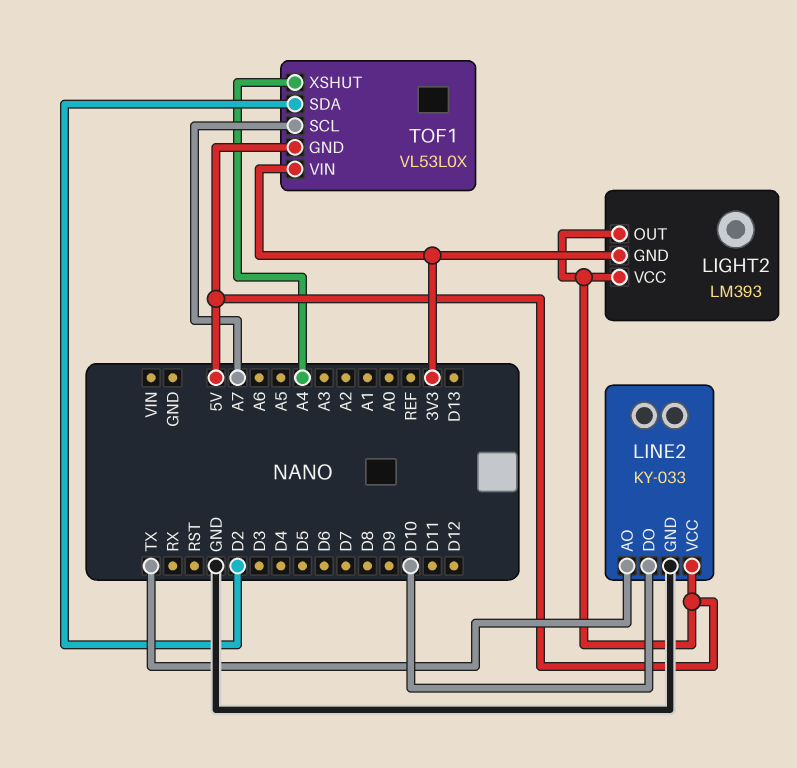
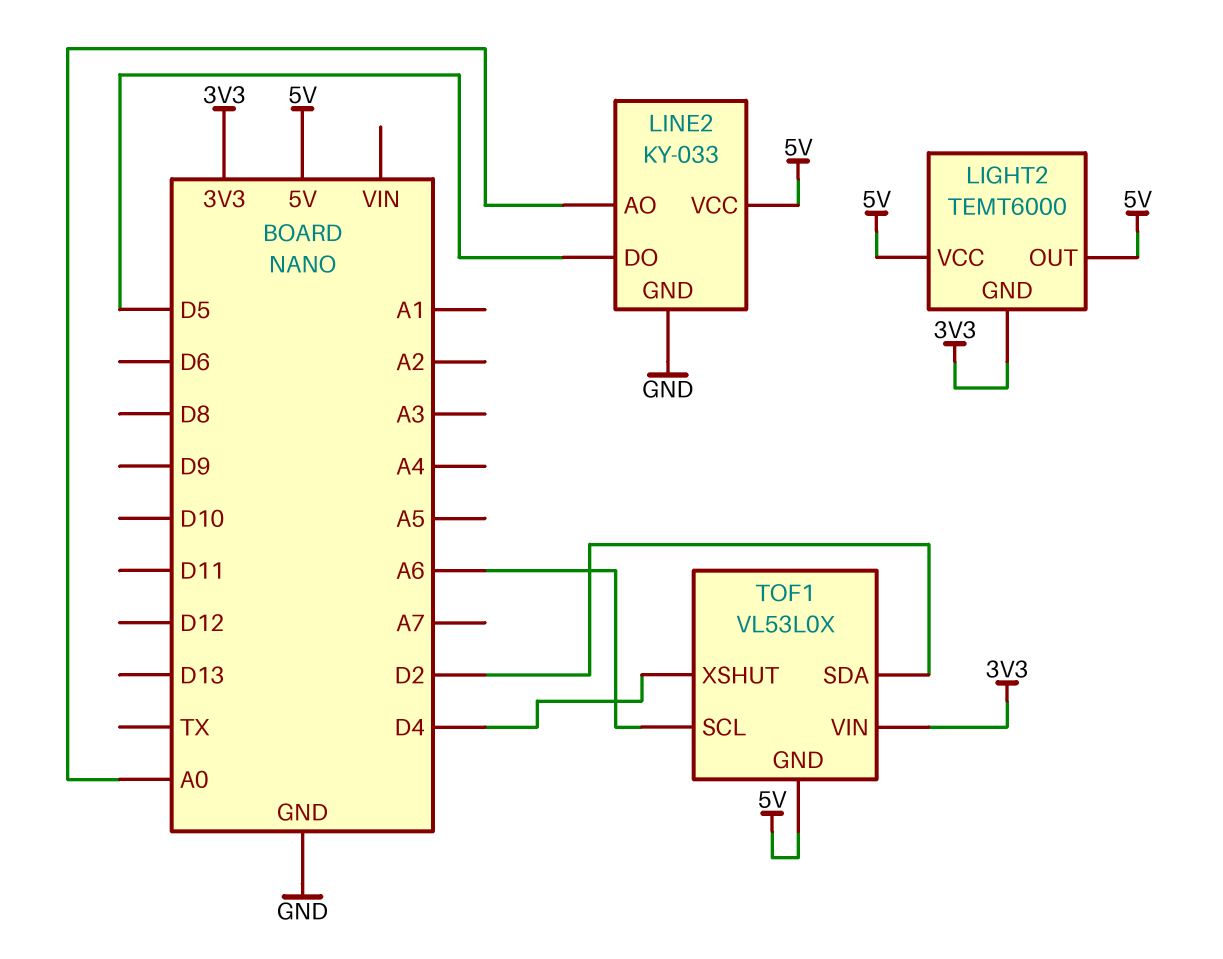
LIGHT2: LM393 -> TEMT6000
LINE2 pin AO: TX -> A0
LINE2 pin DO: D10 -> D5
TOF1 pin SCL: A7 -> A6
TOF1 pin XSHUT: A4 -> D4

